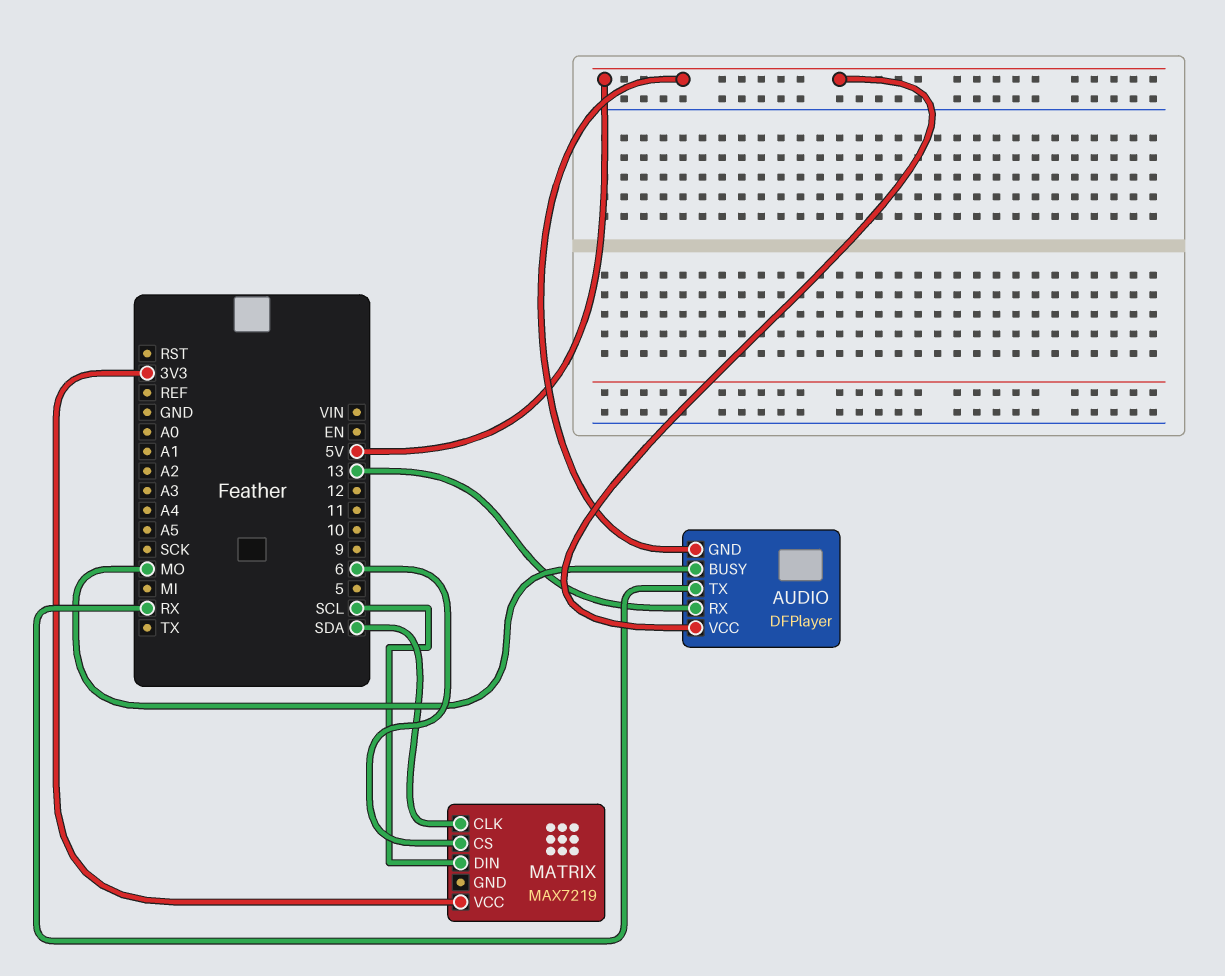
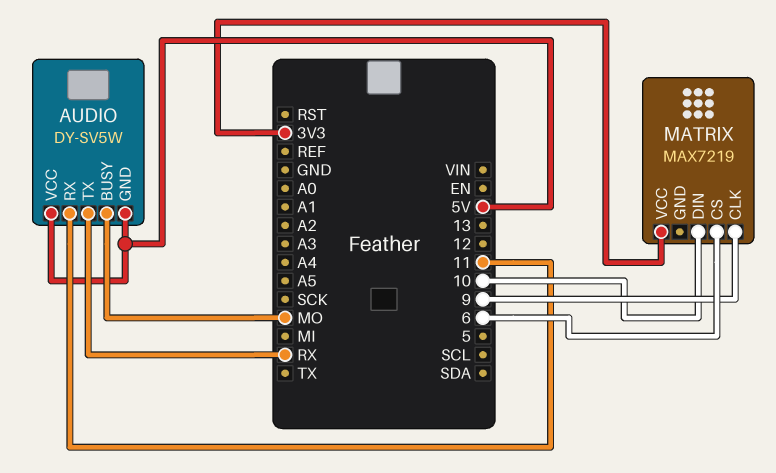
AUDIO: DFPlayer -> DY-SV5W
AUDIO pin RX: 13 -> 11
MATRIX pin CLK: SDA -> 9
MATRIX pin DIN: SCL -> 10

